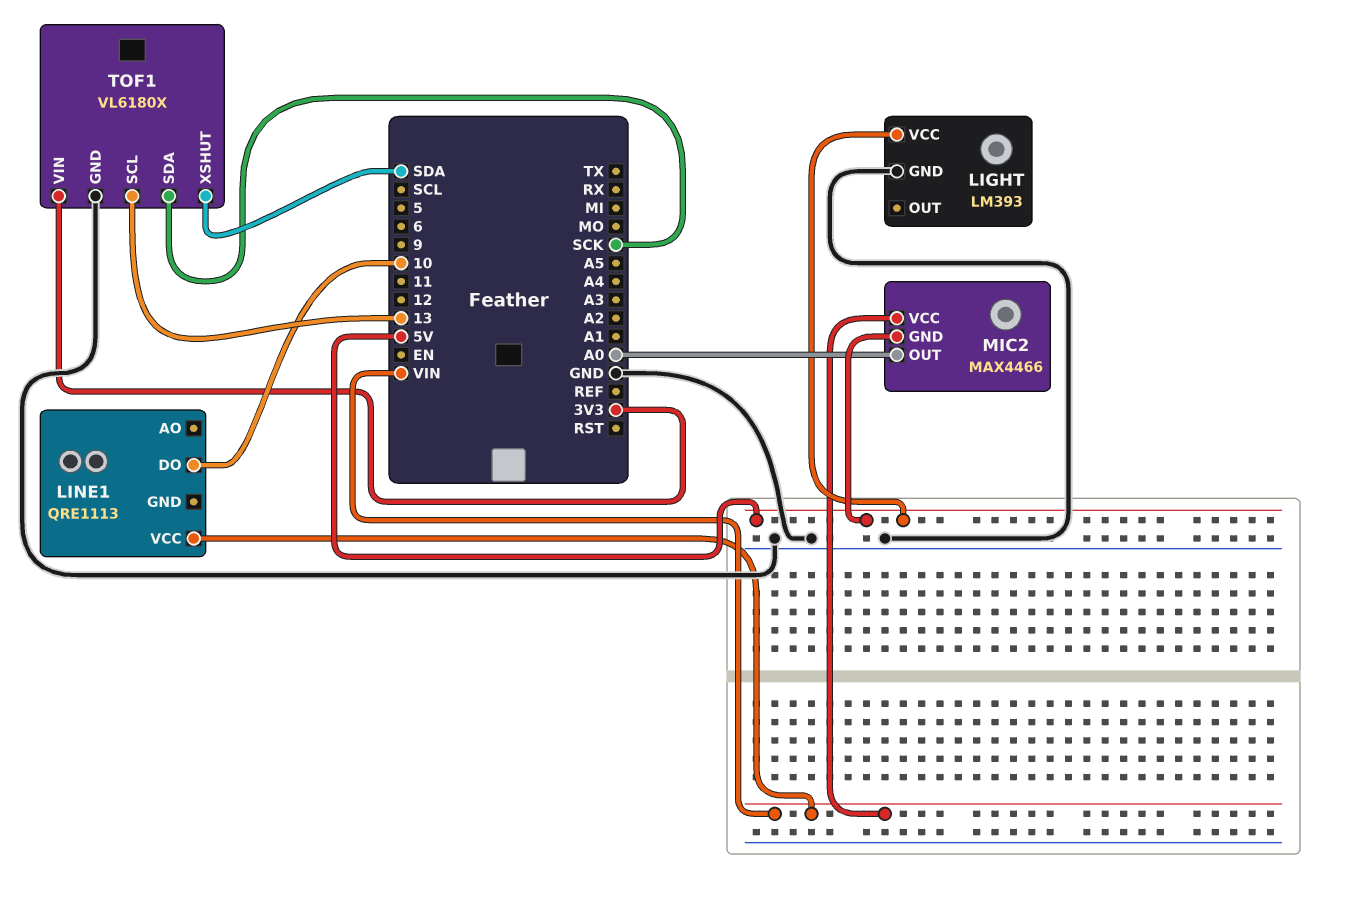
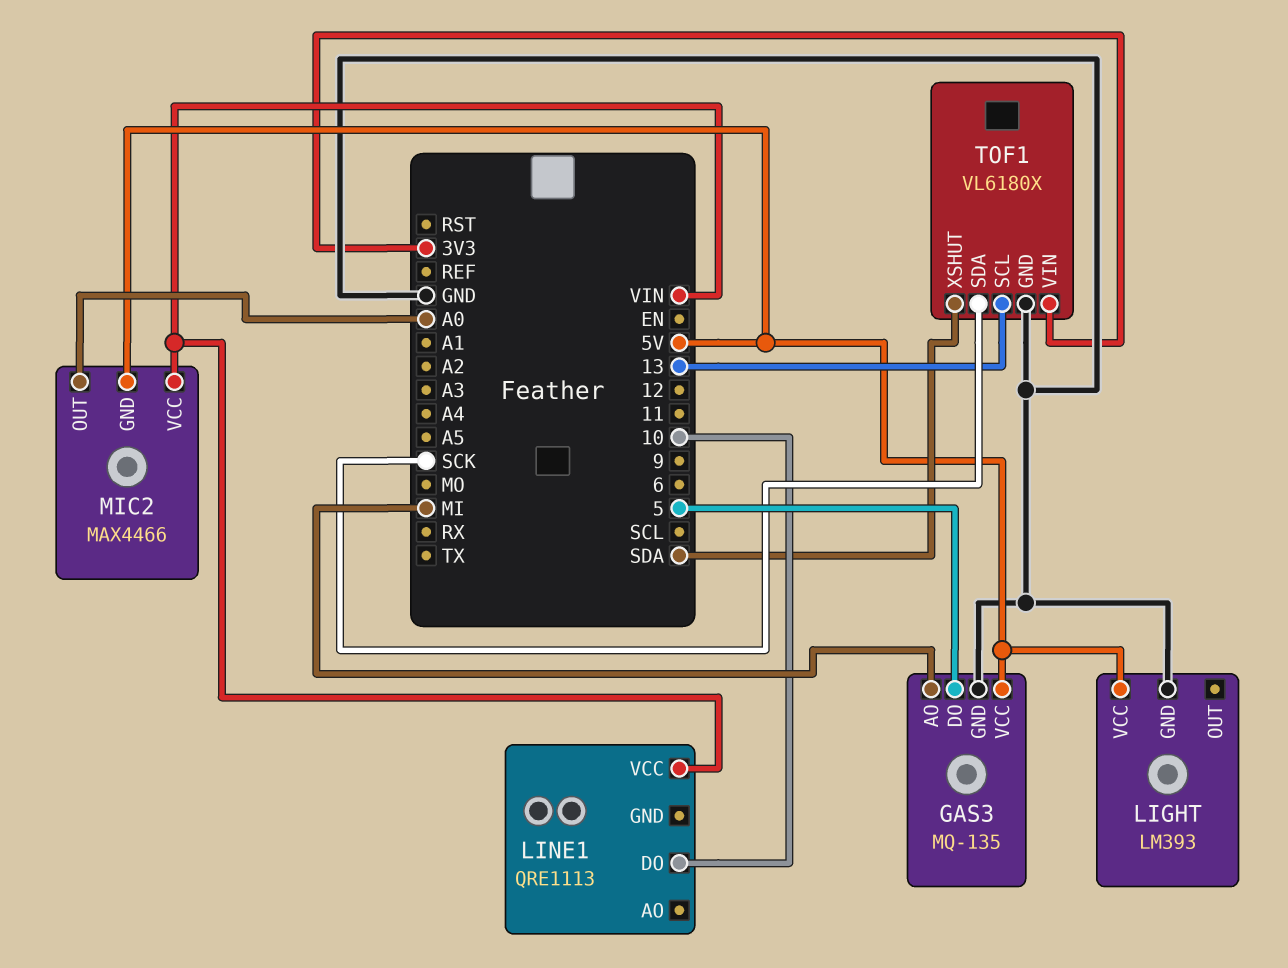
GAS3: none -> MQ-135
GAS3 pin AO: none -> MI
GAS3 pin DO: none -> 5
GAS3 pin GND: none -> GND
GAS3 pin VCC: none -> 5V

